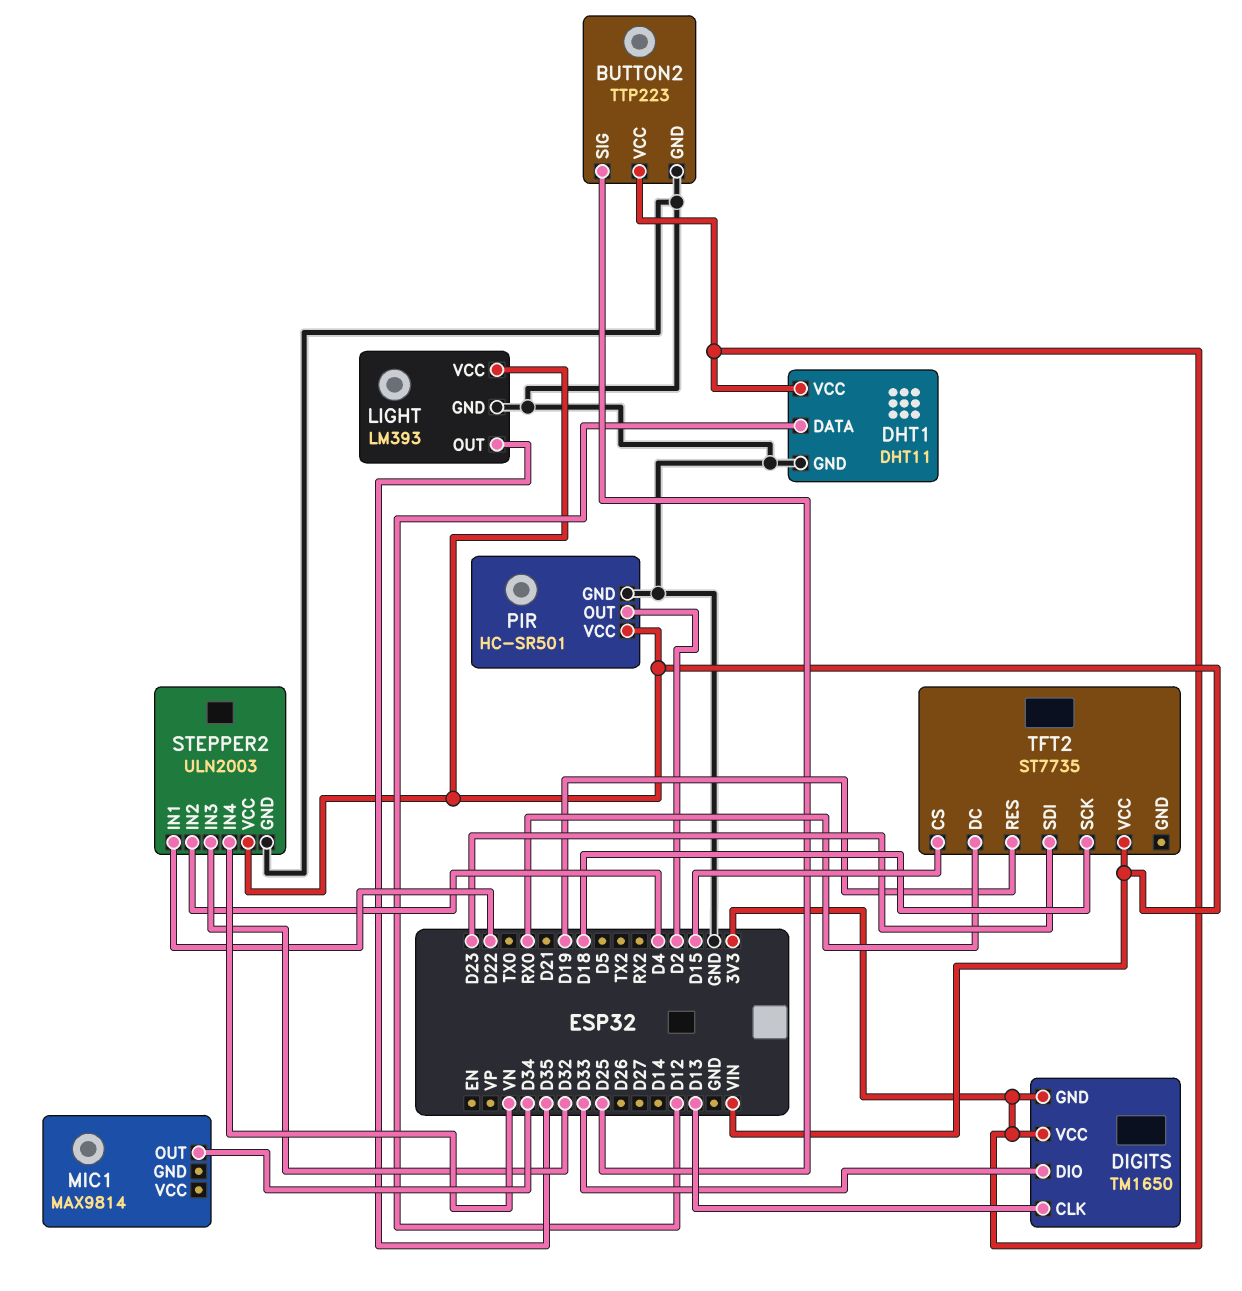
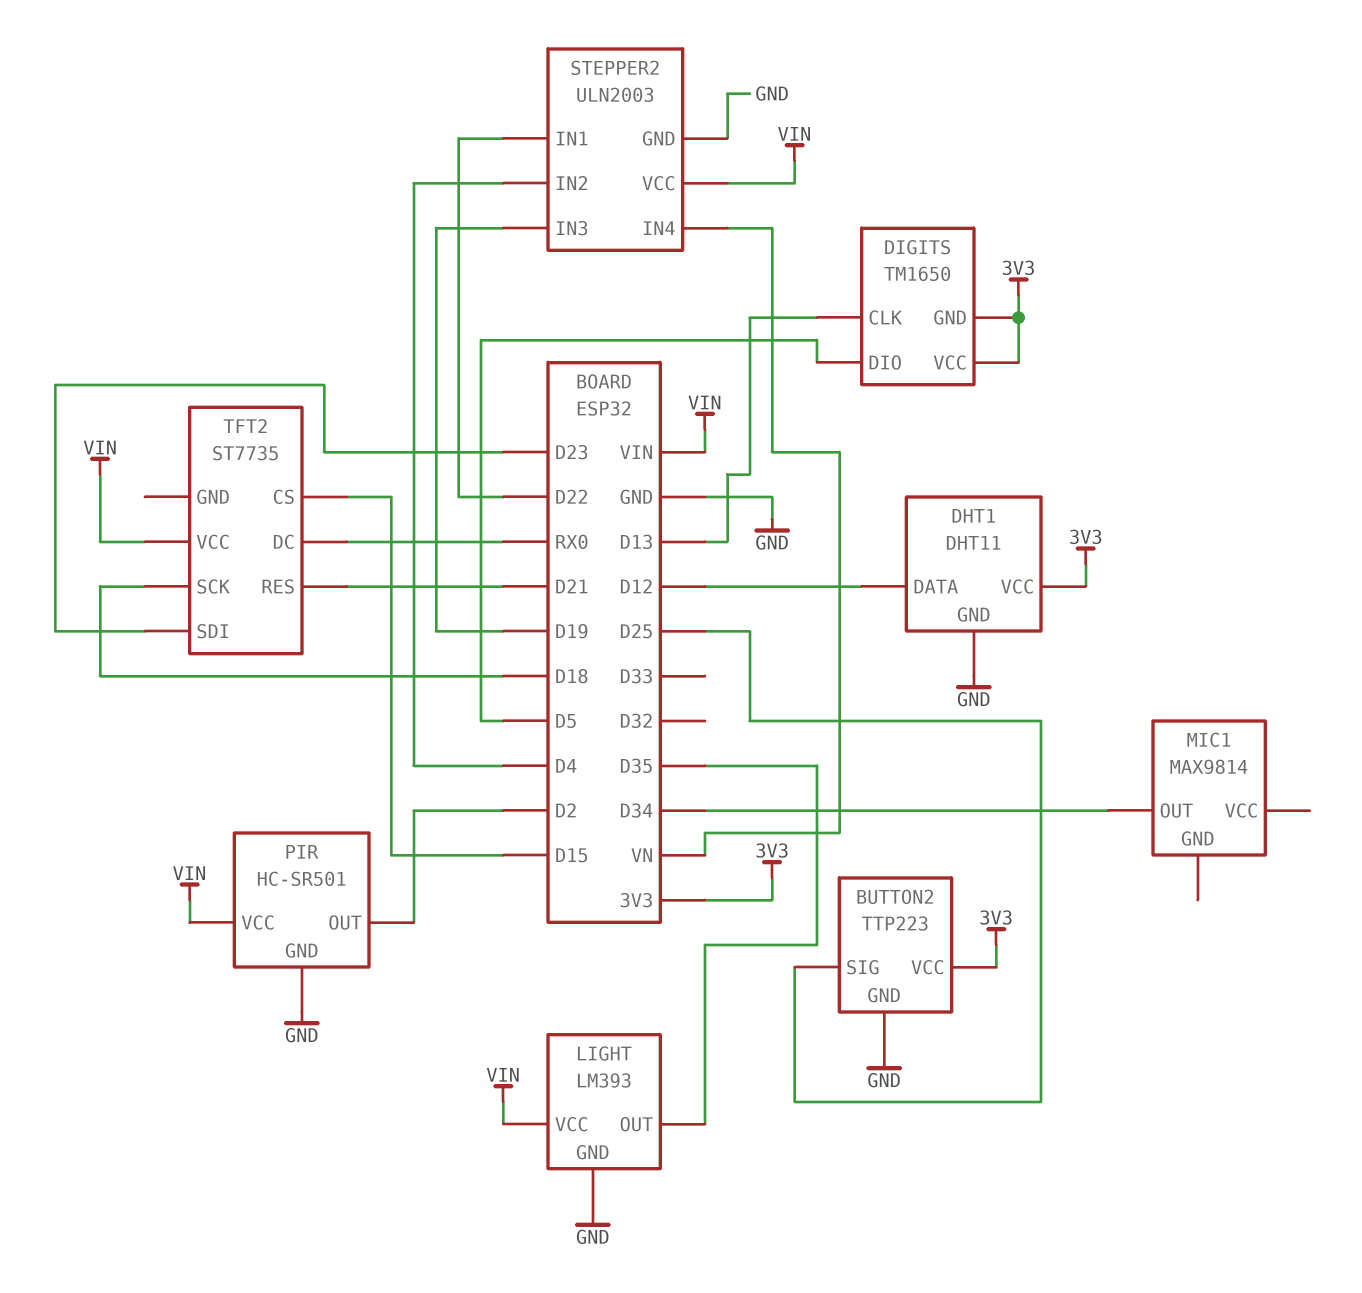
DIGITS pin DIO: D33 -> D5
STEPPER2 pin IN3: D32 -> D19
TFT2 pin RES: D19 -> D21

